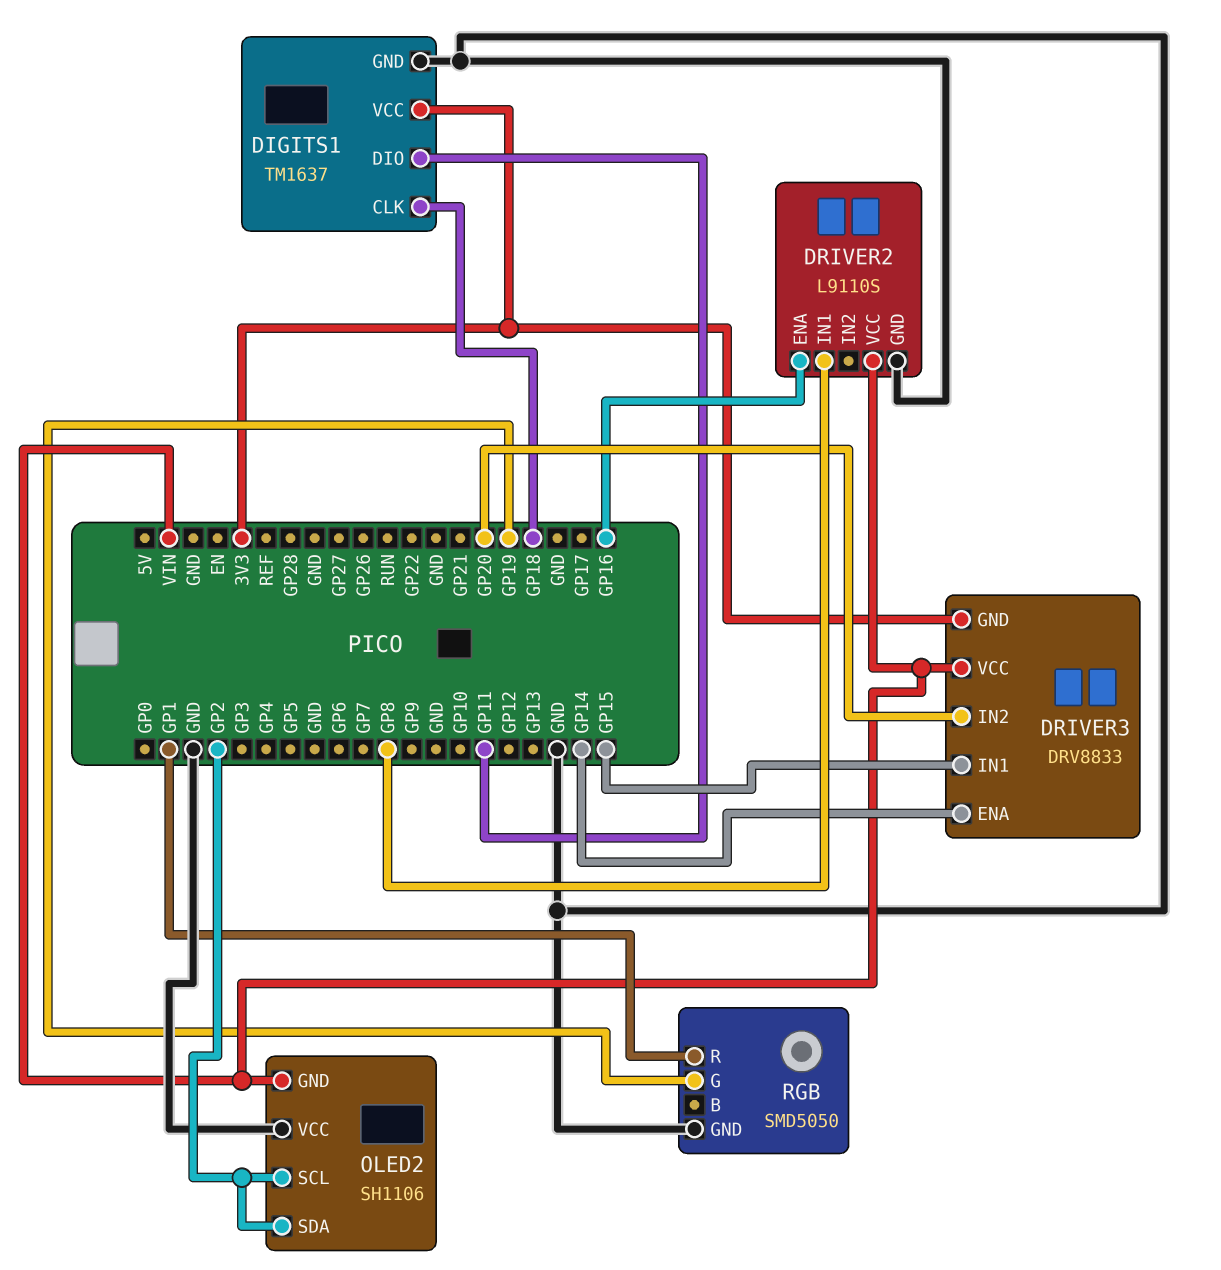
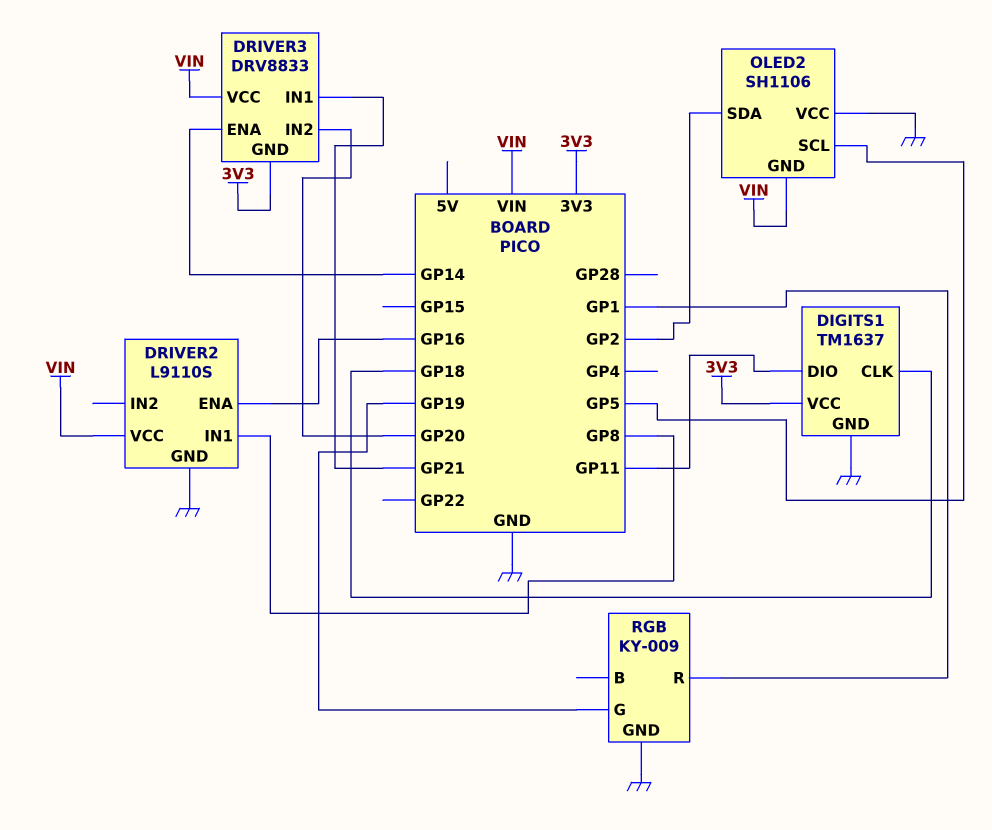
DRIVER3 pin IN1: GP15 -> GP21
OLED2 pin SCL: GP2 -> GP5
RGB: SMD5050 -> KY-009

